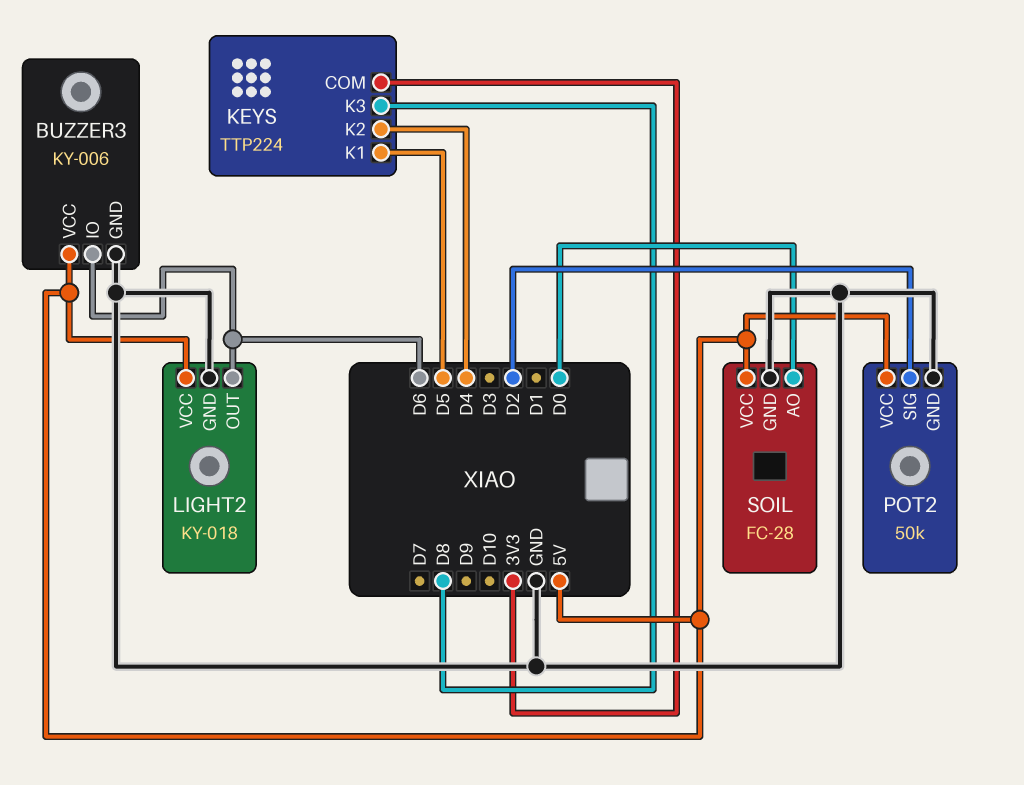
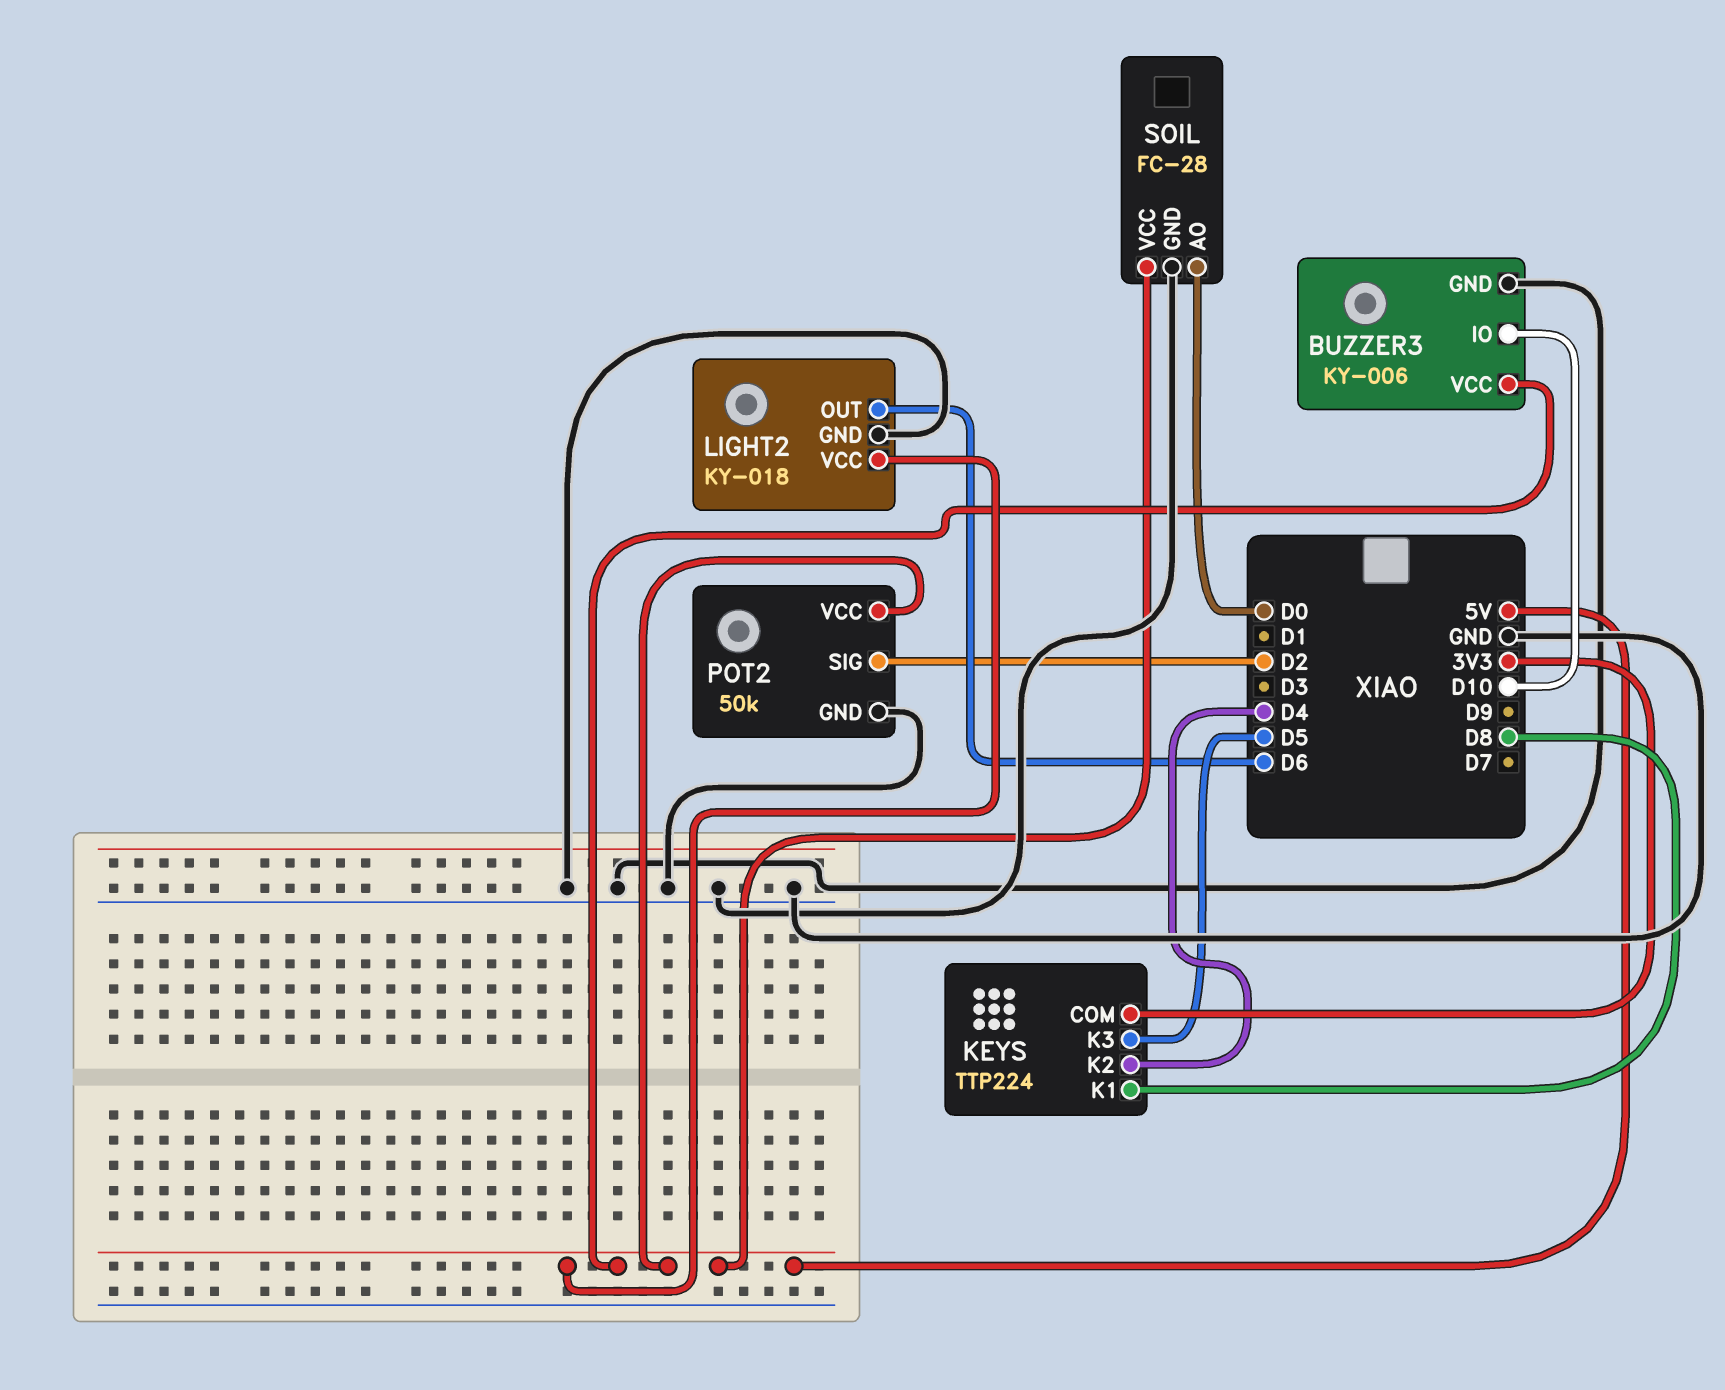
BUZZER3 pin IO: D6 -> D10
KEYS pin K1: D5 -> D8
KEYS pin K3: D8 -> D5

